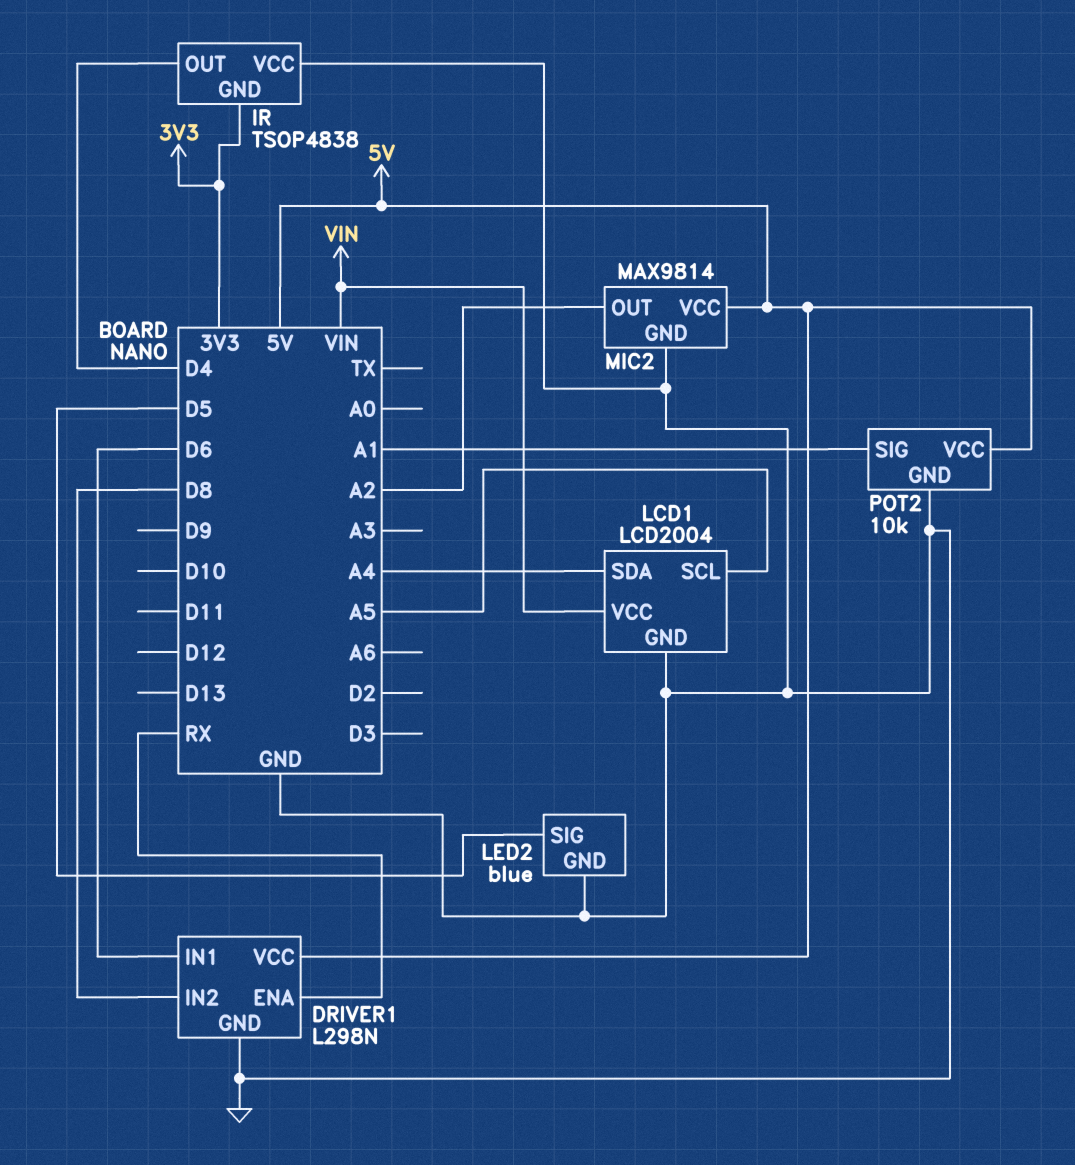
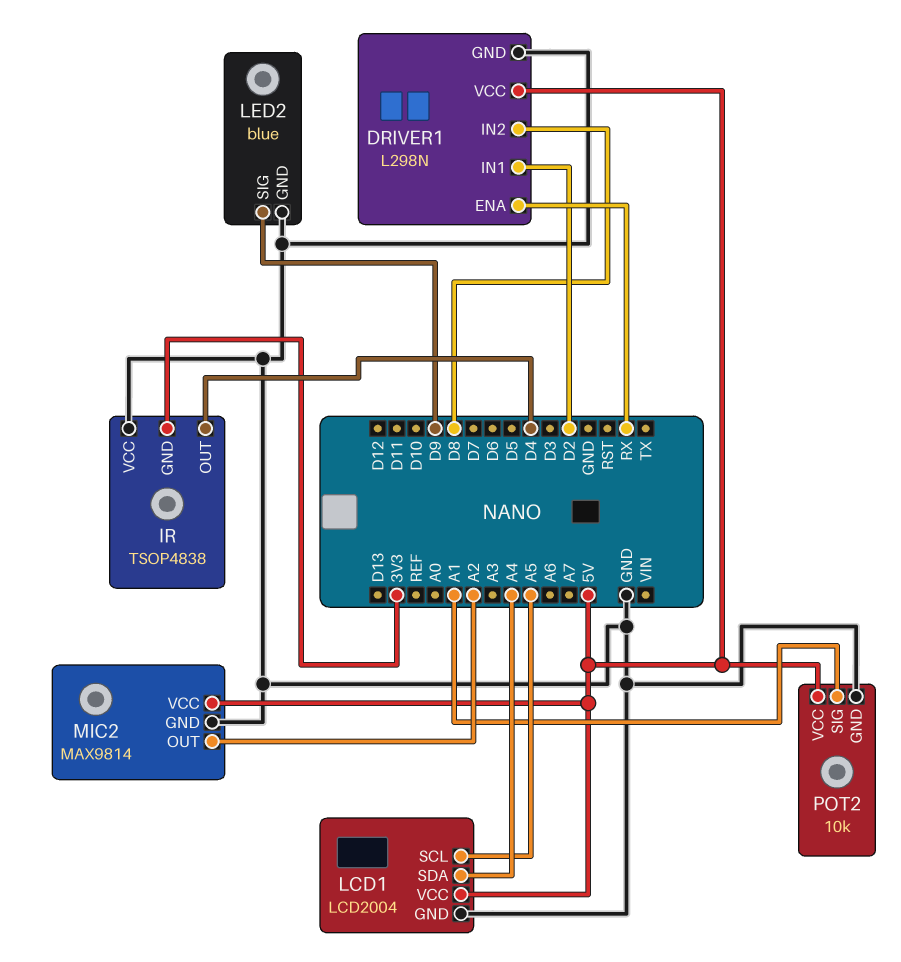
DRIVER1 pin IN1: D6 -> D2
LCD1 pin VCC: VIN -> 5V
LED2 pin SIG: D5 -> D9

